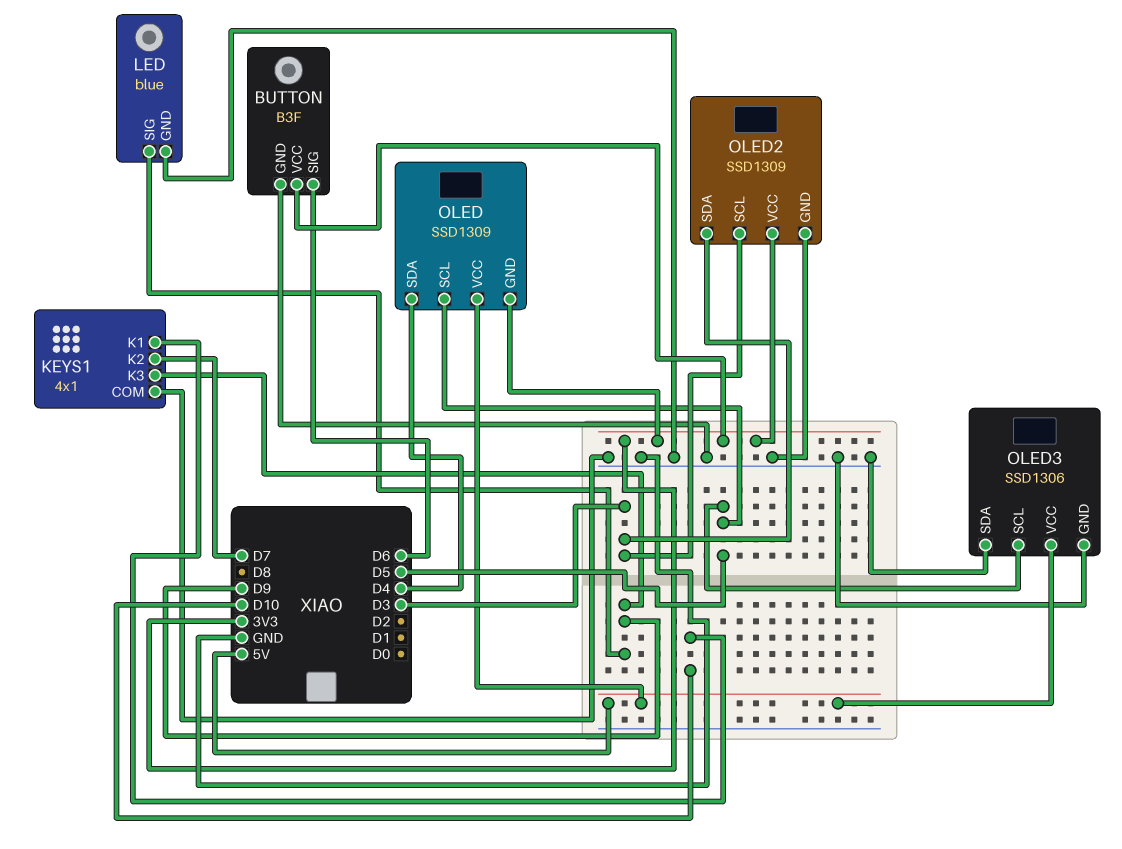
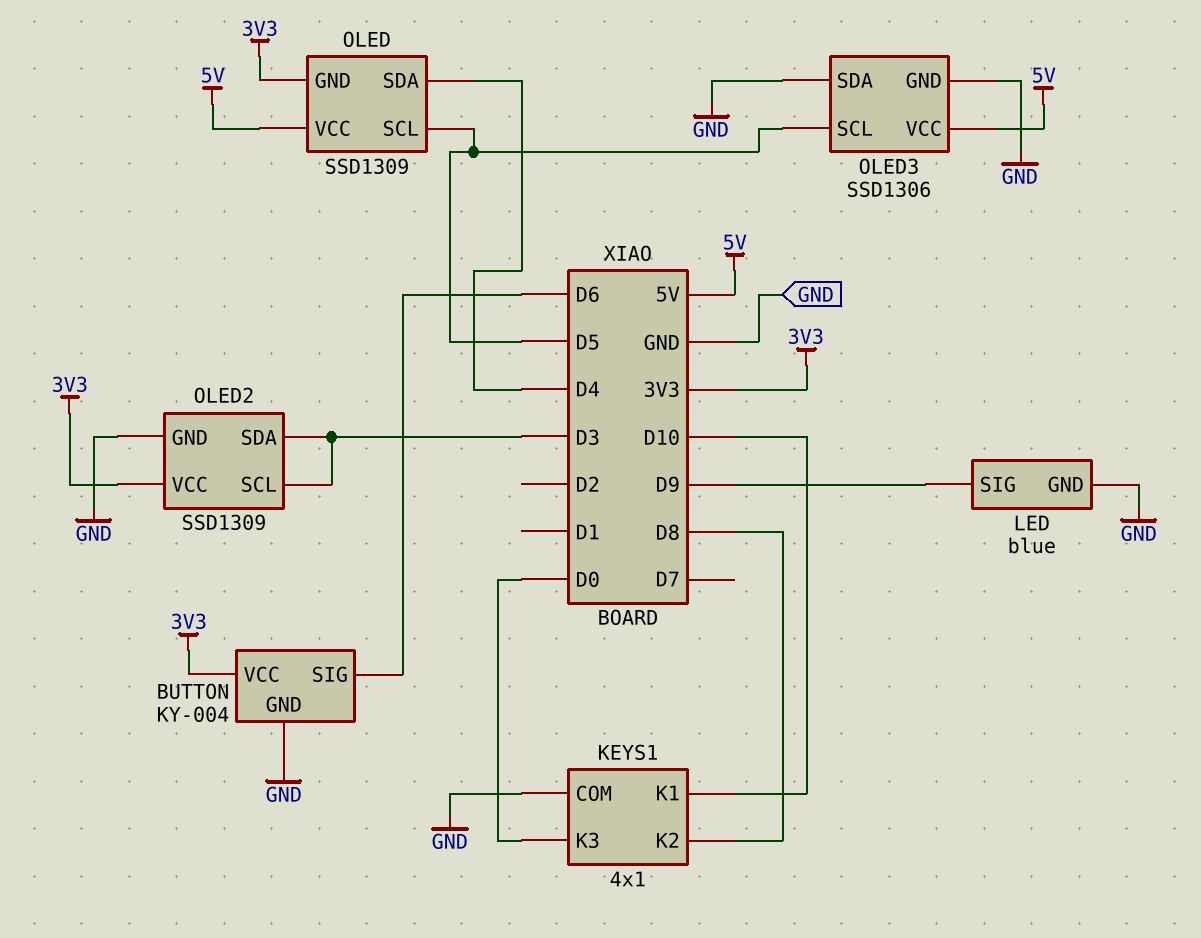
BUTTON: B3F -> KY-004
KEYS1 pin K2: D7 -> D8
KEYS1 pin K3: D9 -> D0

